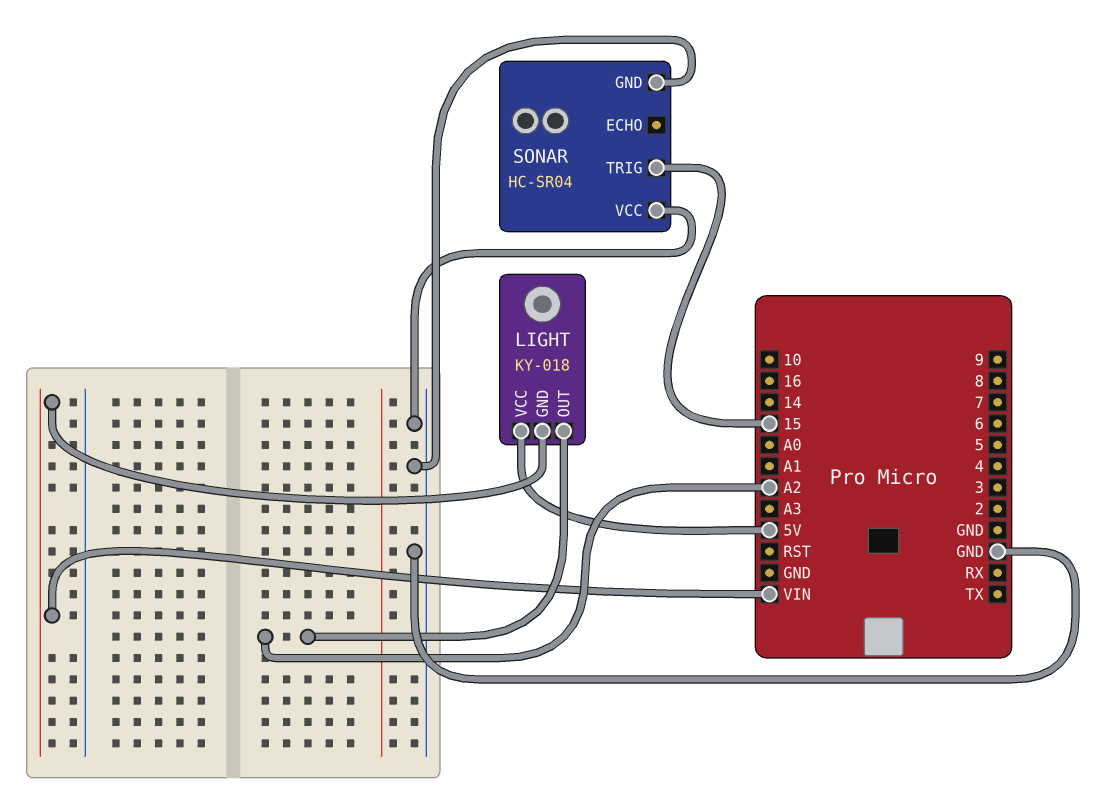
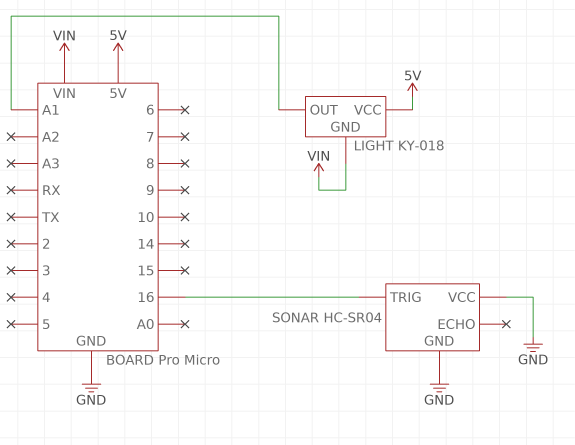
LIGHT pin OUT: A2 -> A1
SONAR pin TRIG: 15 -> 16

